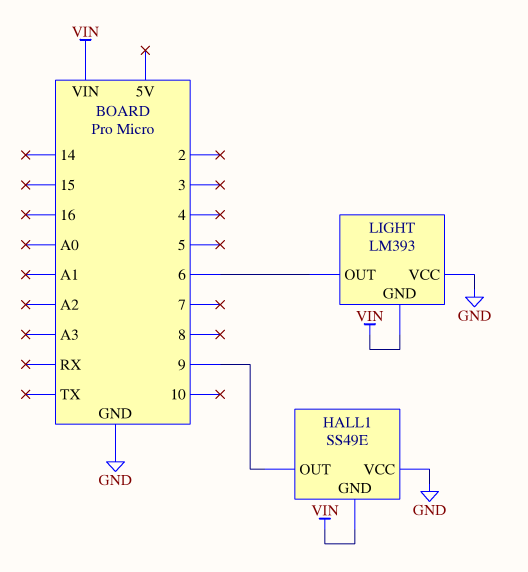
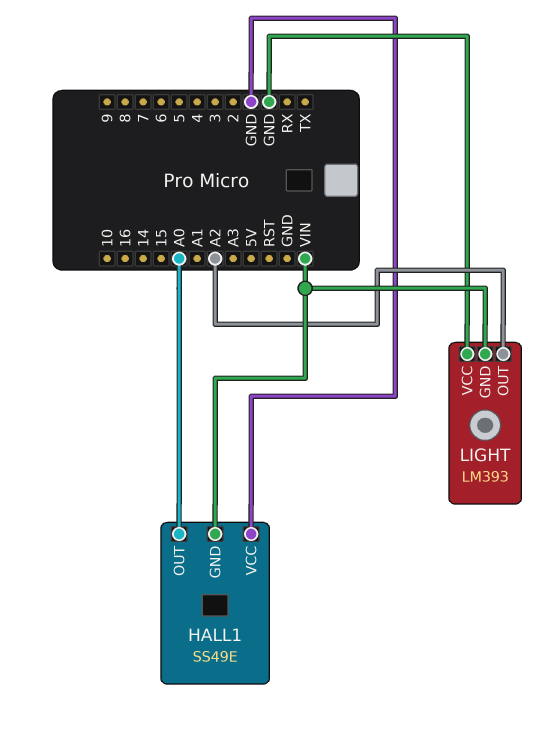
HALL1 pin OUT: 9 -> A0
LIGHT pin OUT: 6 -> A2

